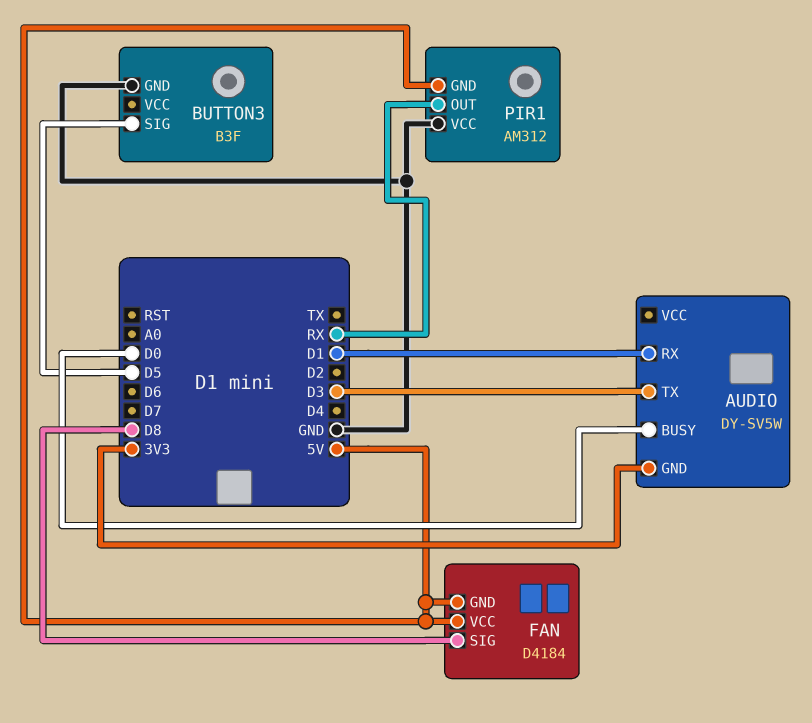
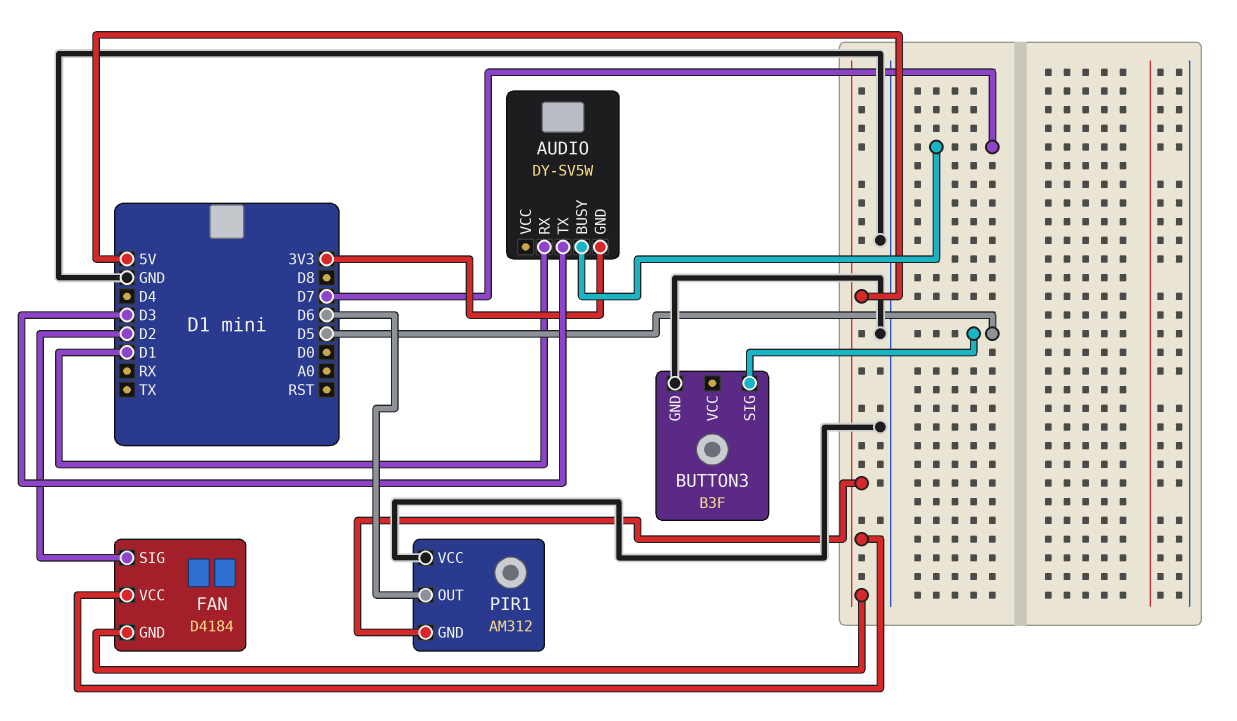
AUDIO pin BUSY: D0 -> D7
FAN pin SIG: D8 -> D2
PIR1 pin OUT: RX -> D6

